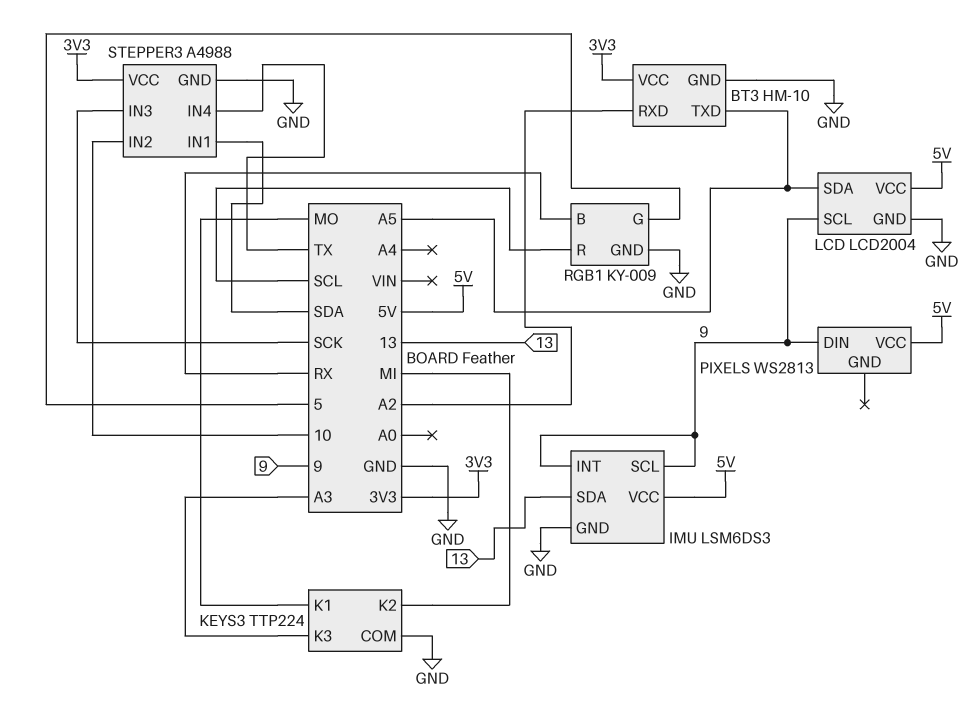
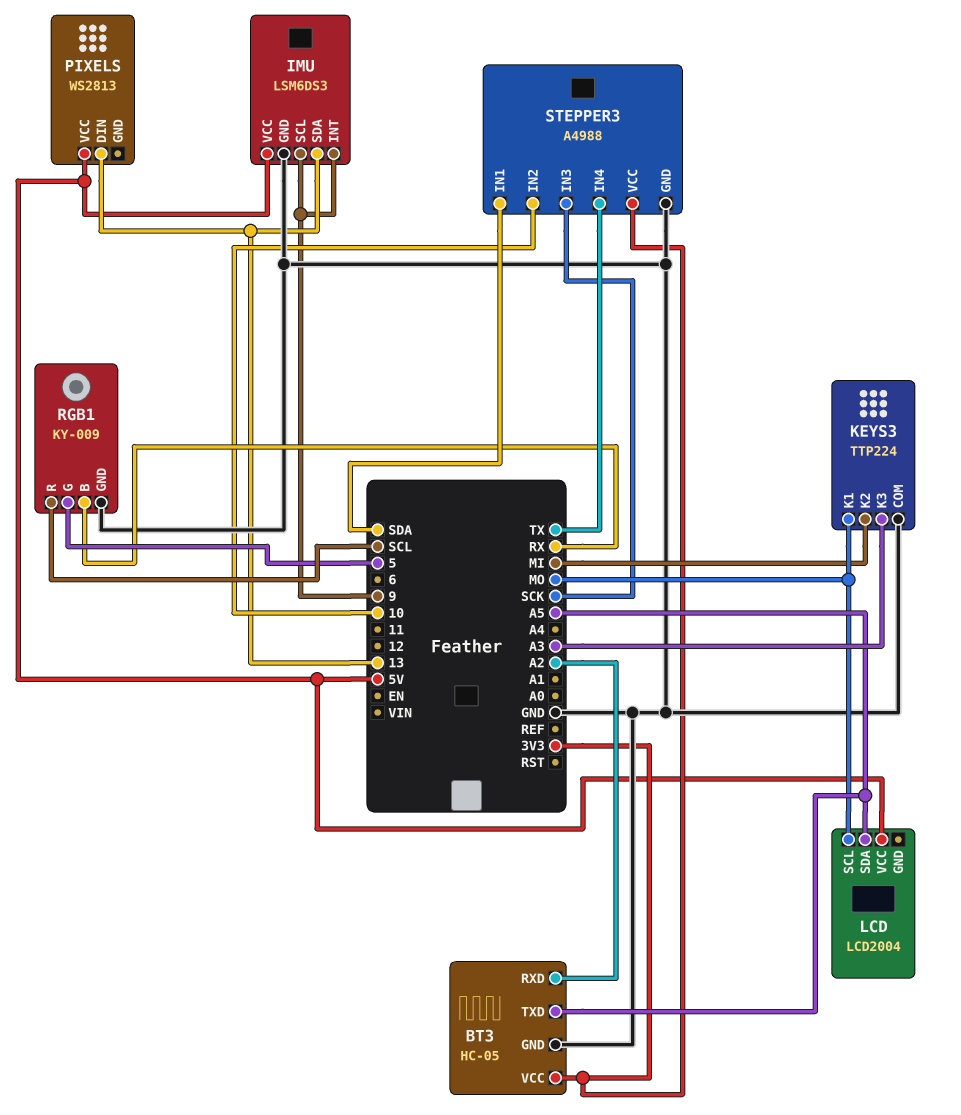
BT3: HM-10 -> HC-05
LCD pin GND: GND -> none
LCD pin SCL: 9 -> MO
PIXELS pin DIN: 9 -> 13

